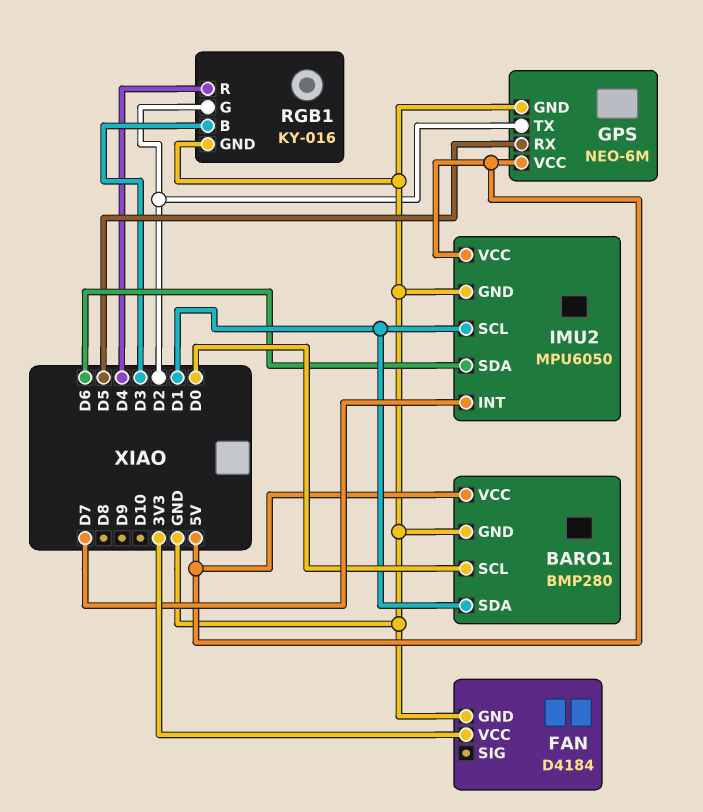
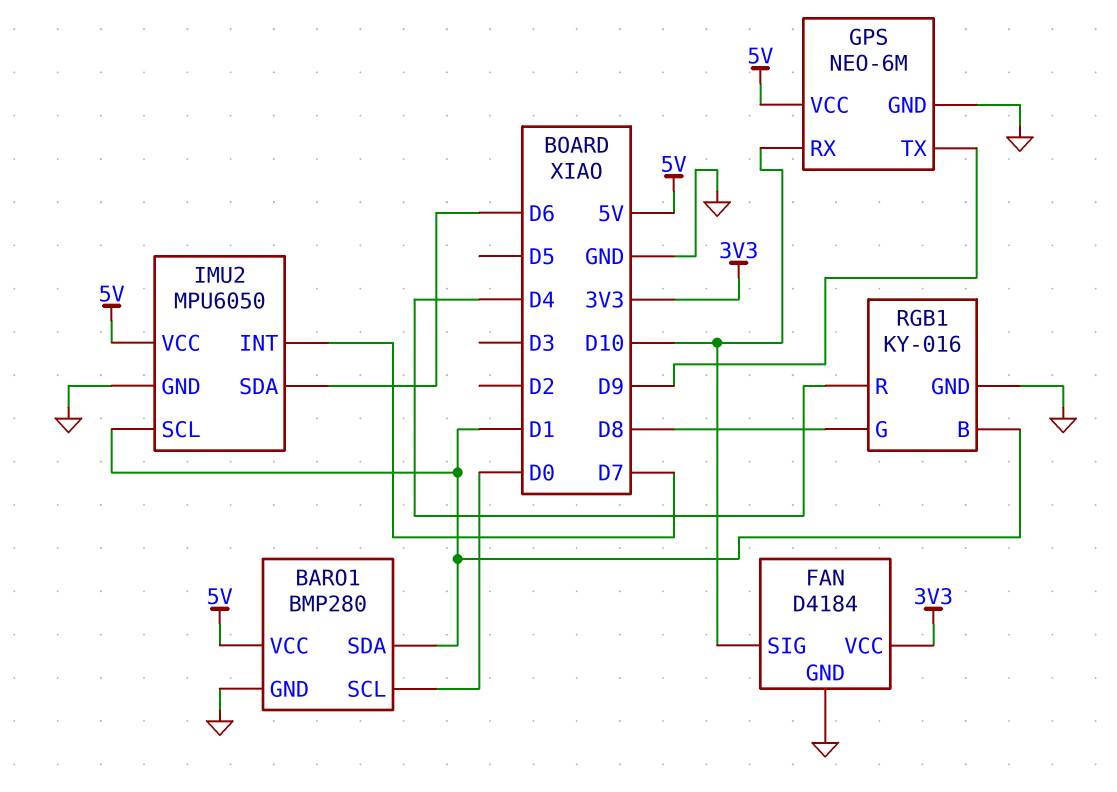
FAN pin SIG: none -> D10
GPS pin RX: D5 -> D10
GPS pin TX: D2 -> D9
RGB1 pin B: D3 -> D1
RGB1 pin G: D2 -> D8

